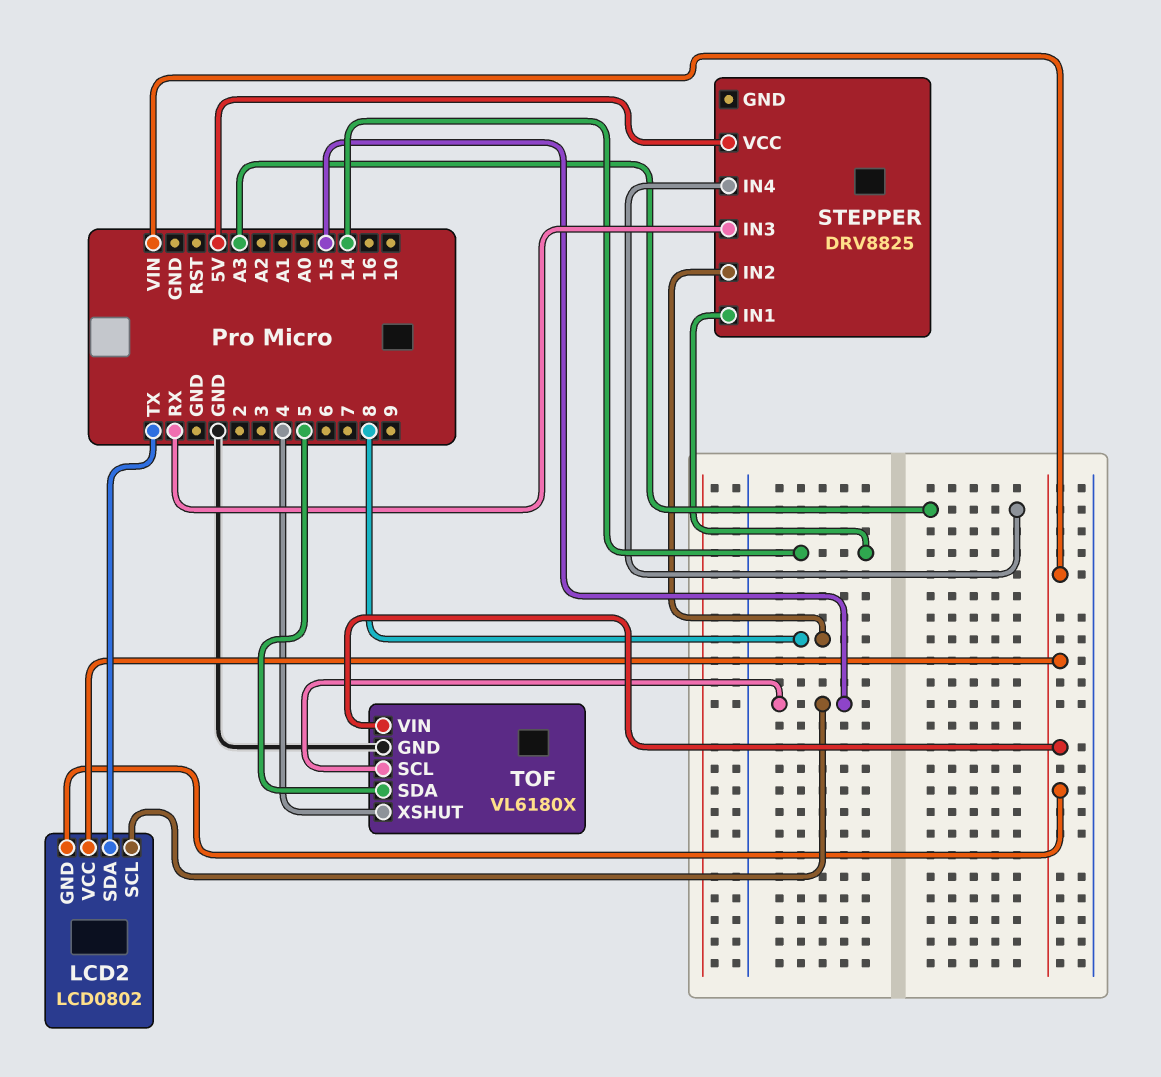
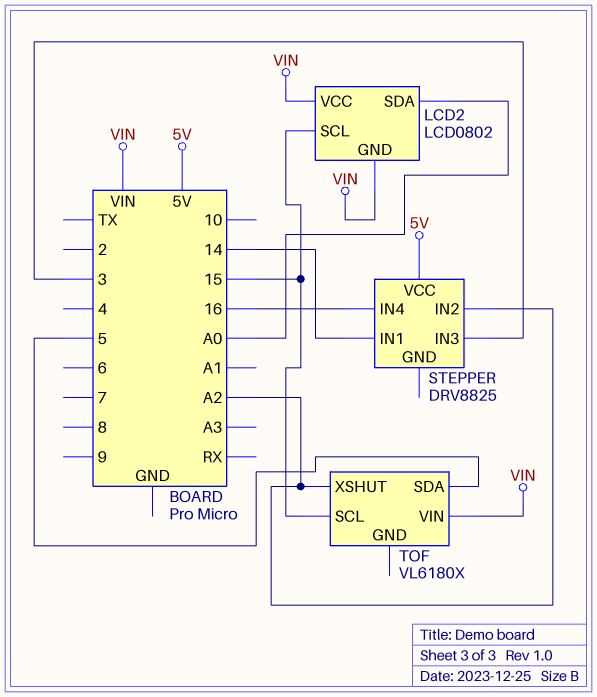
LCD2 pin SDA: TX -> A0
STEPPER pin IN2: 8 -> A2
STEPPER pin IN3: RX -> 3
STEPPER pin IN4: A3 -> 16
TOF pin GND: GND -> none
TOF pin XSHUT: 4 -> A2

